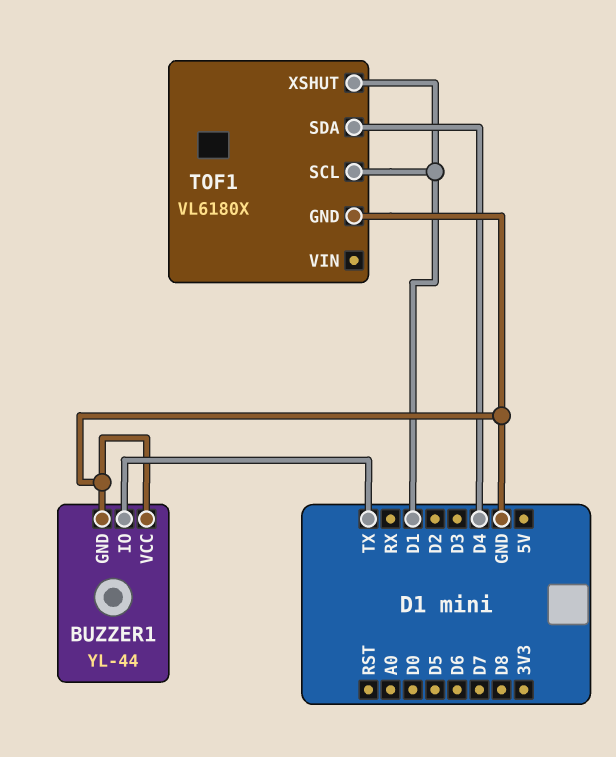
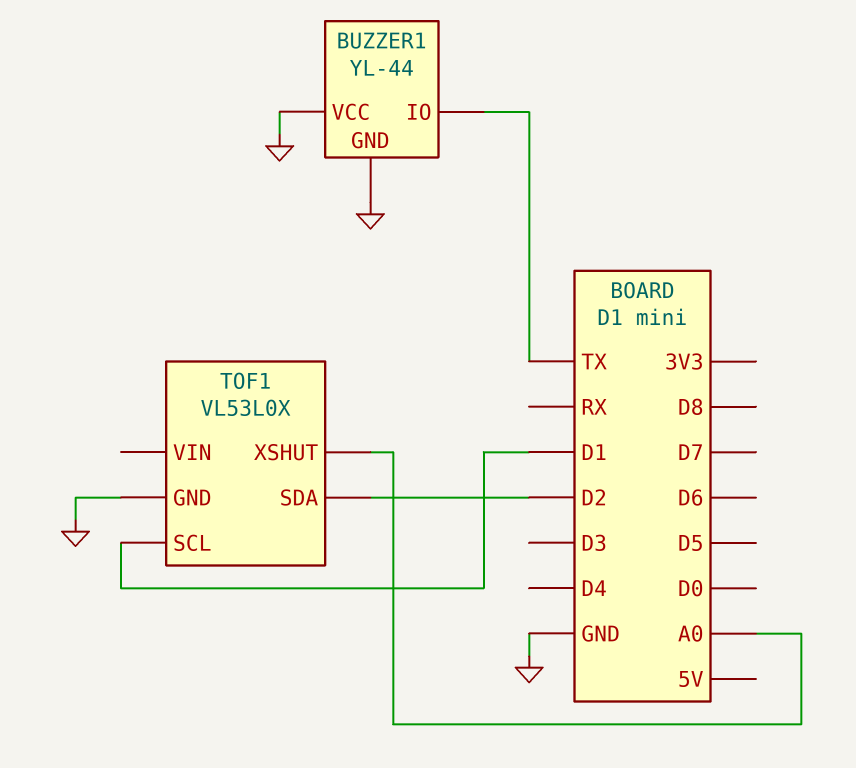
TOF1: VL6180X -> VL53L0X
TOF1 pin SDA: D4 -> D2
TOF1 pin XSHUT: D1 -> A0

